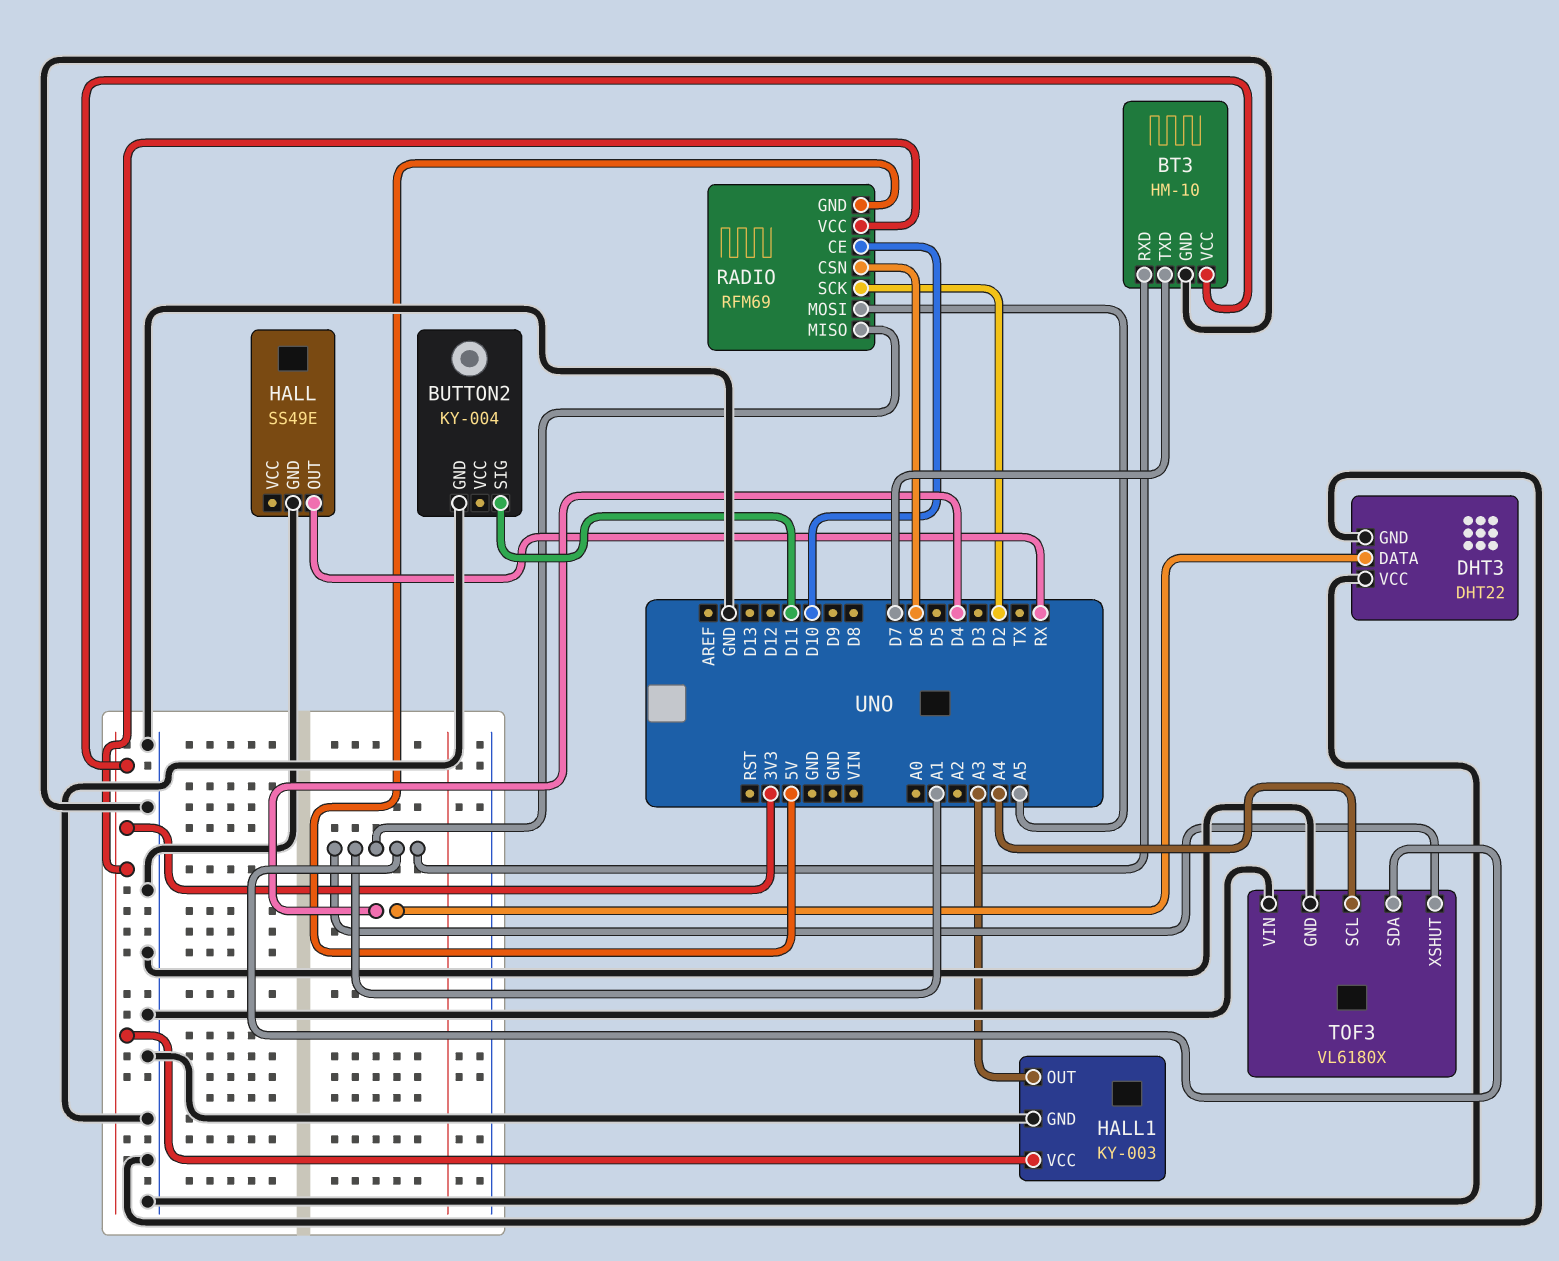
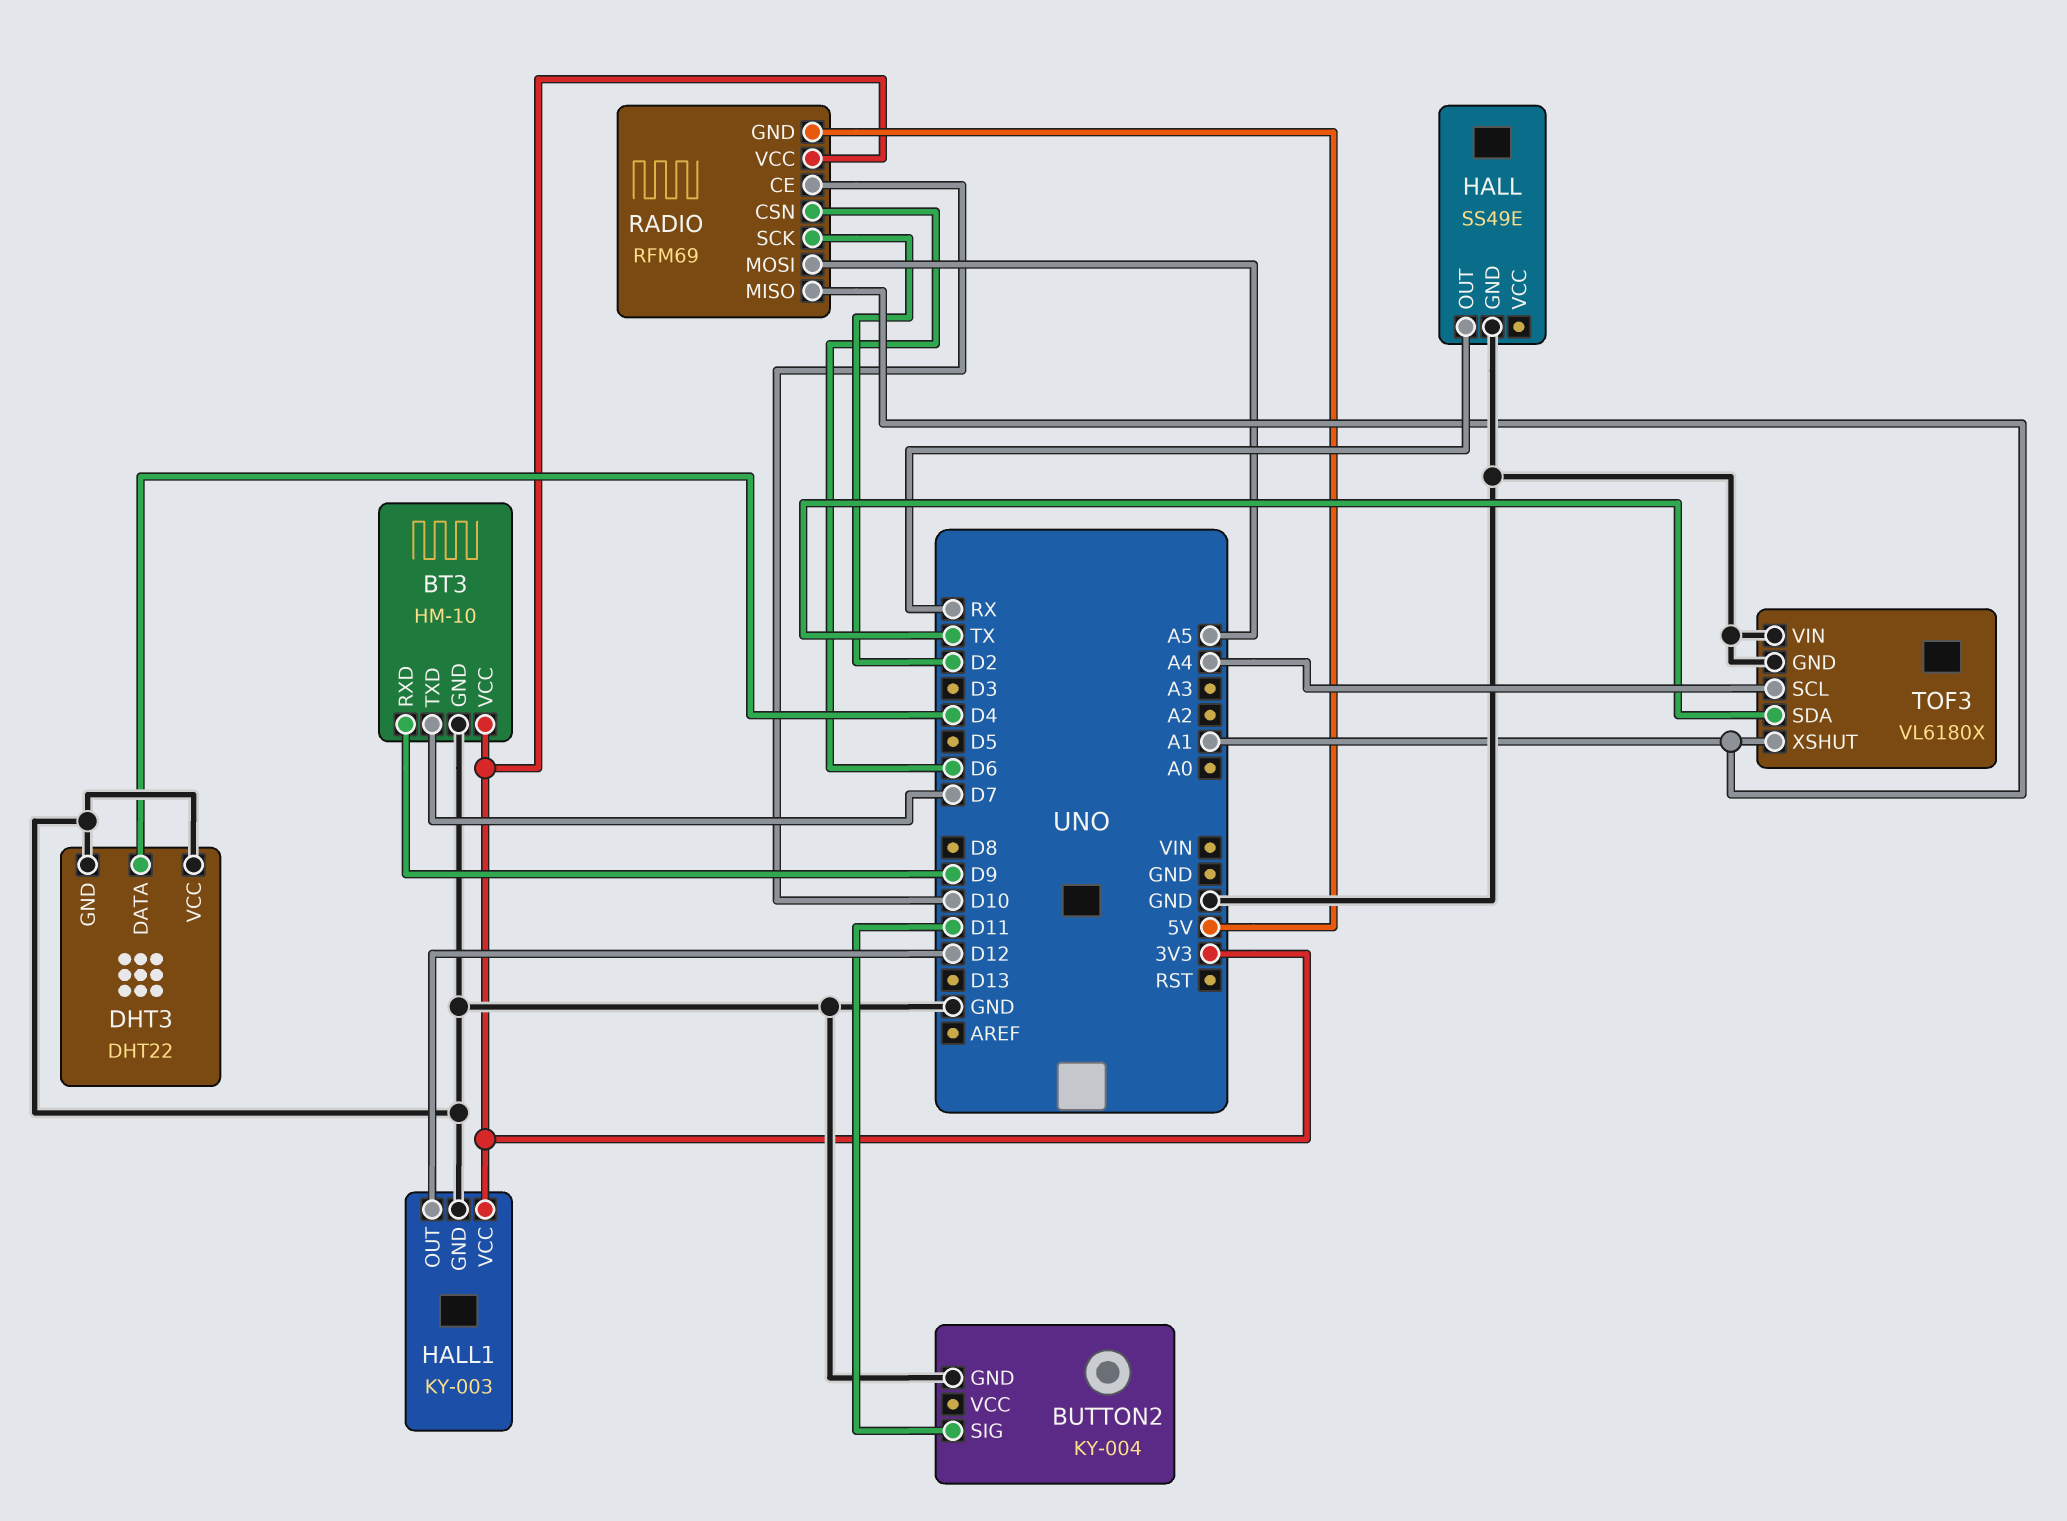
BT3 pin RXD: A1 -> D9
HALL1 pin OUT: A3 -> D12
TOF3 pin SDA: A1 -> TX

